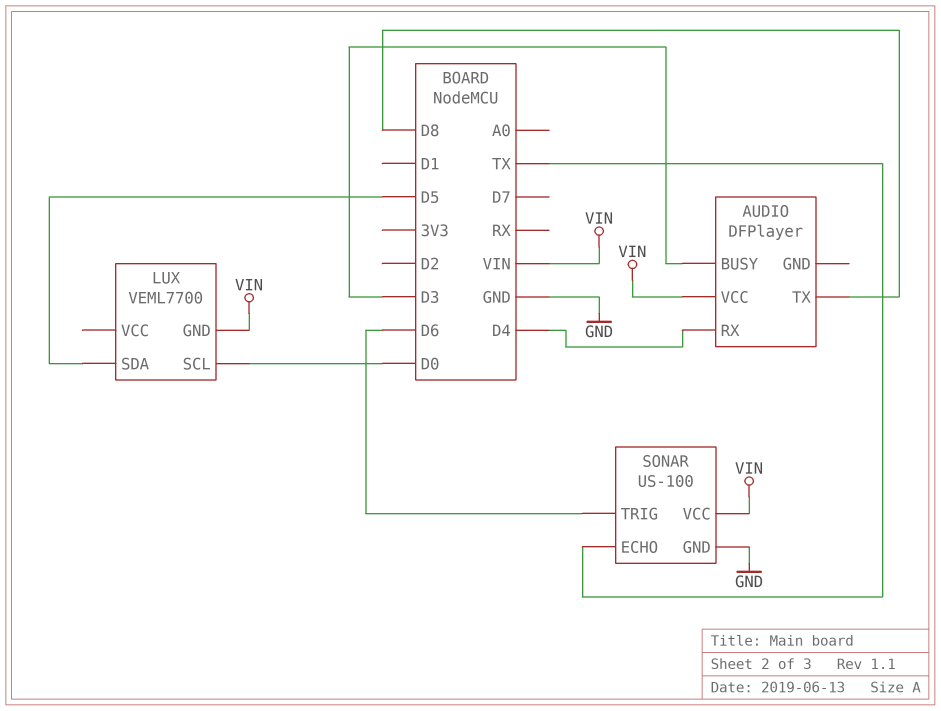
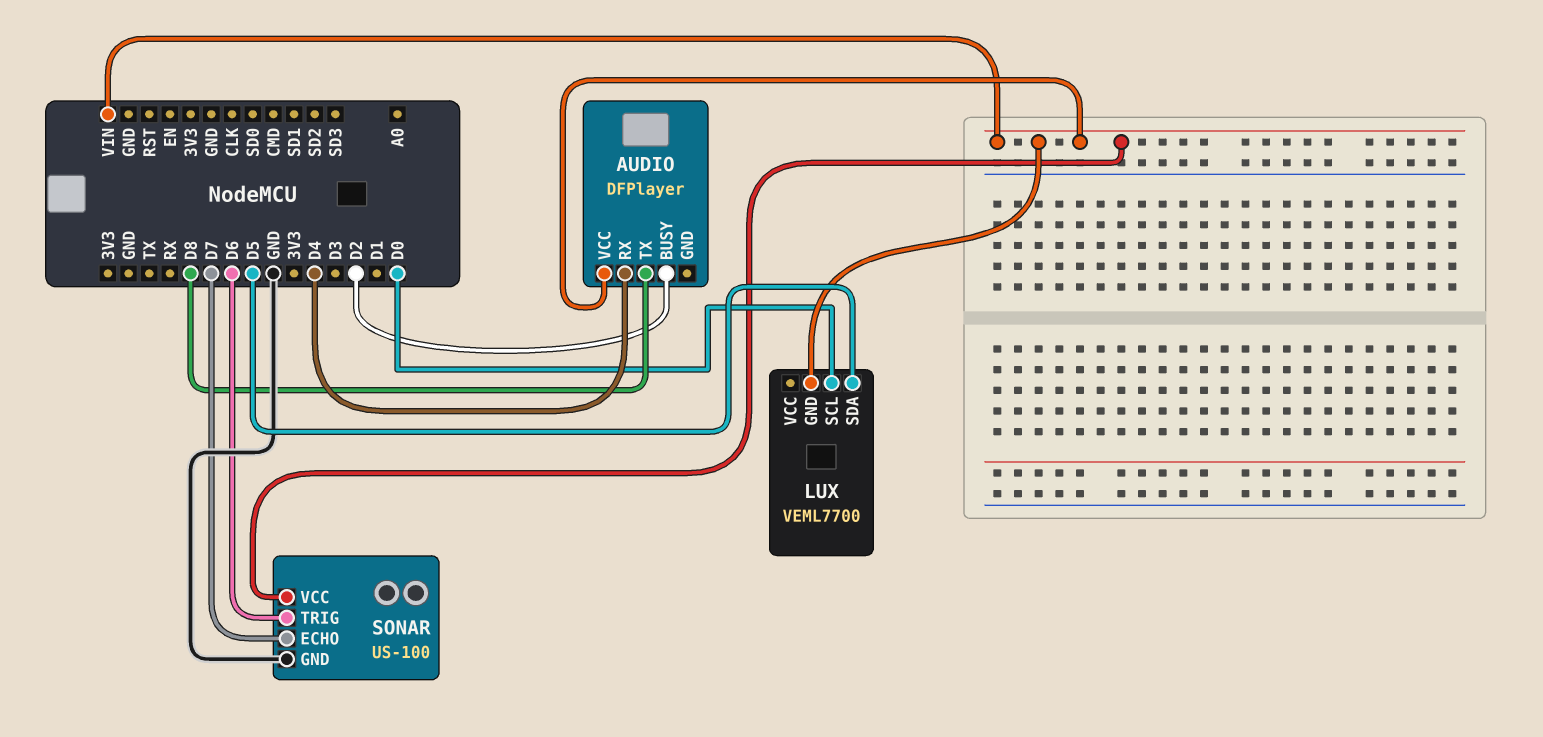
AUDIO pin BUSY: D3 -> D2
SONAR pin ECHO: TX -> D7

